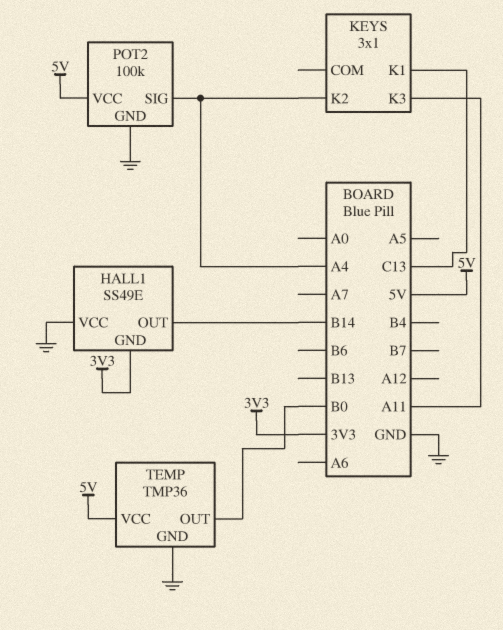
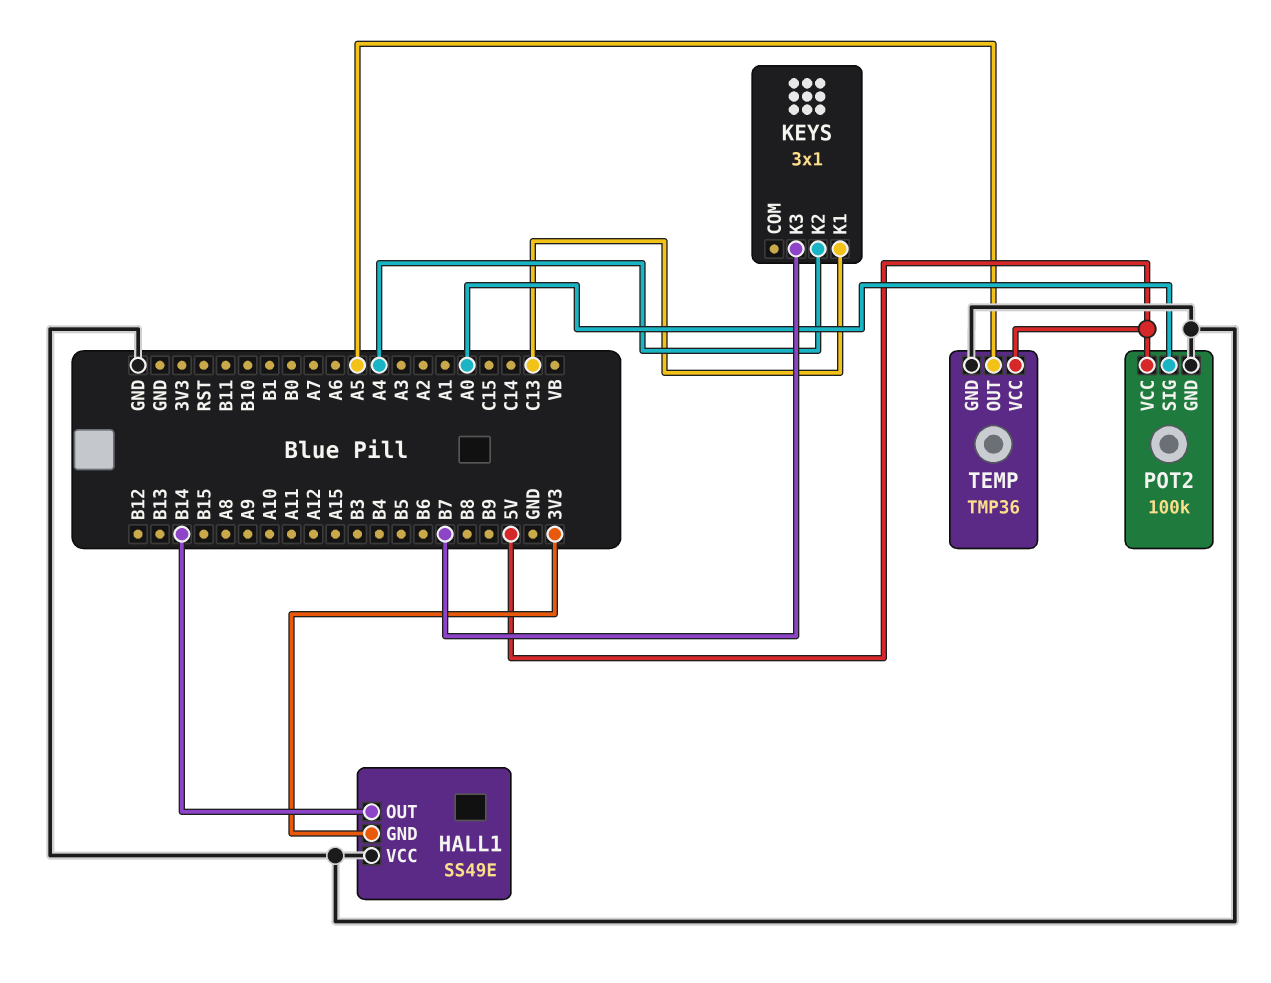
KEYS pin K3: A11 -> B7
POT2 pin SIG: A4 -> A0
TEMP pin OUT: B0 -> A5

